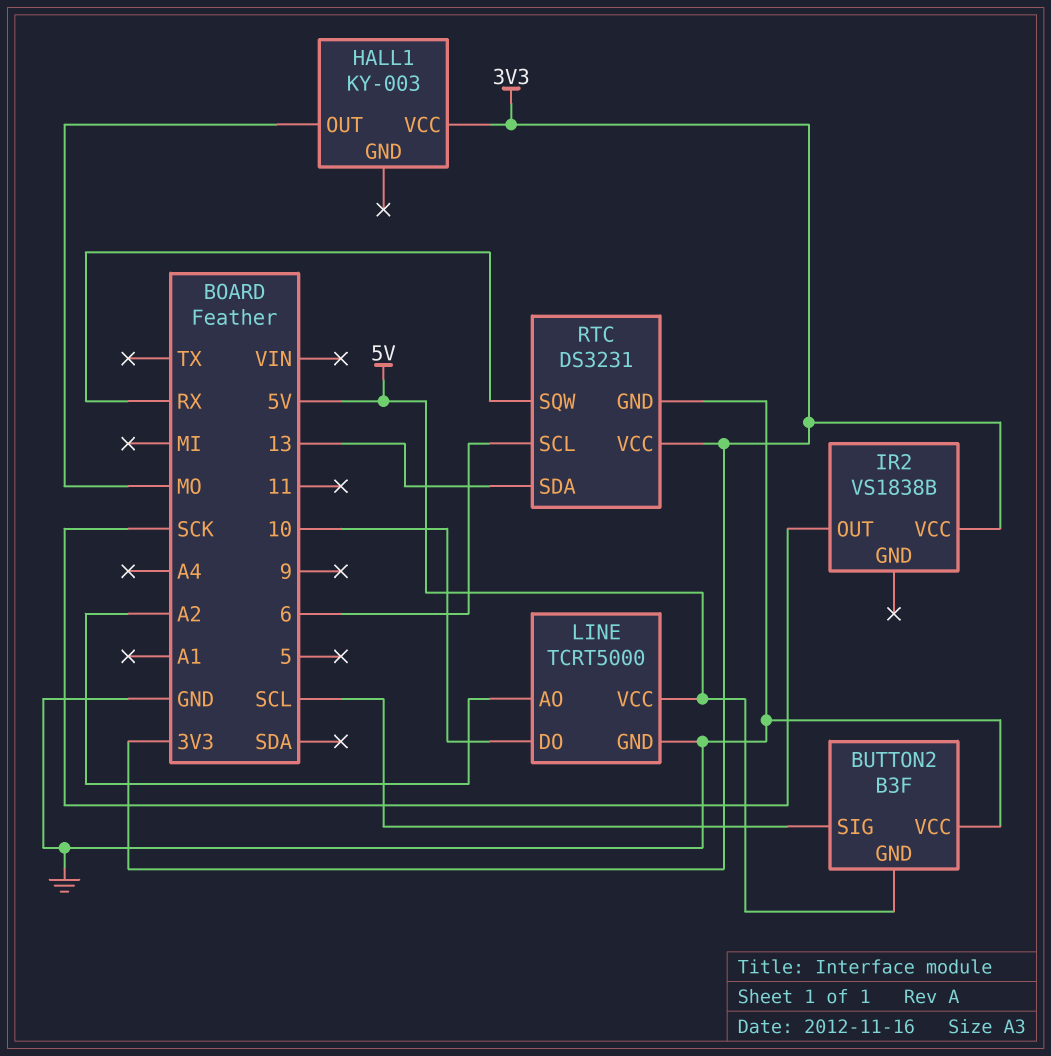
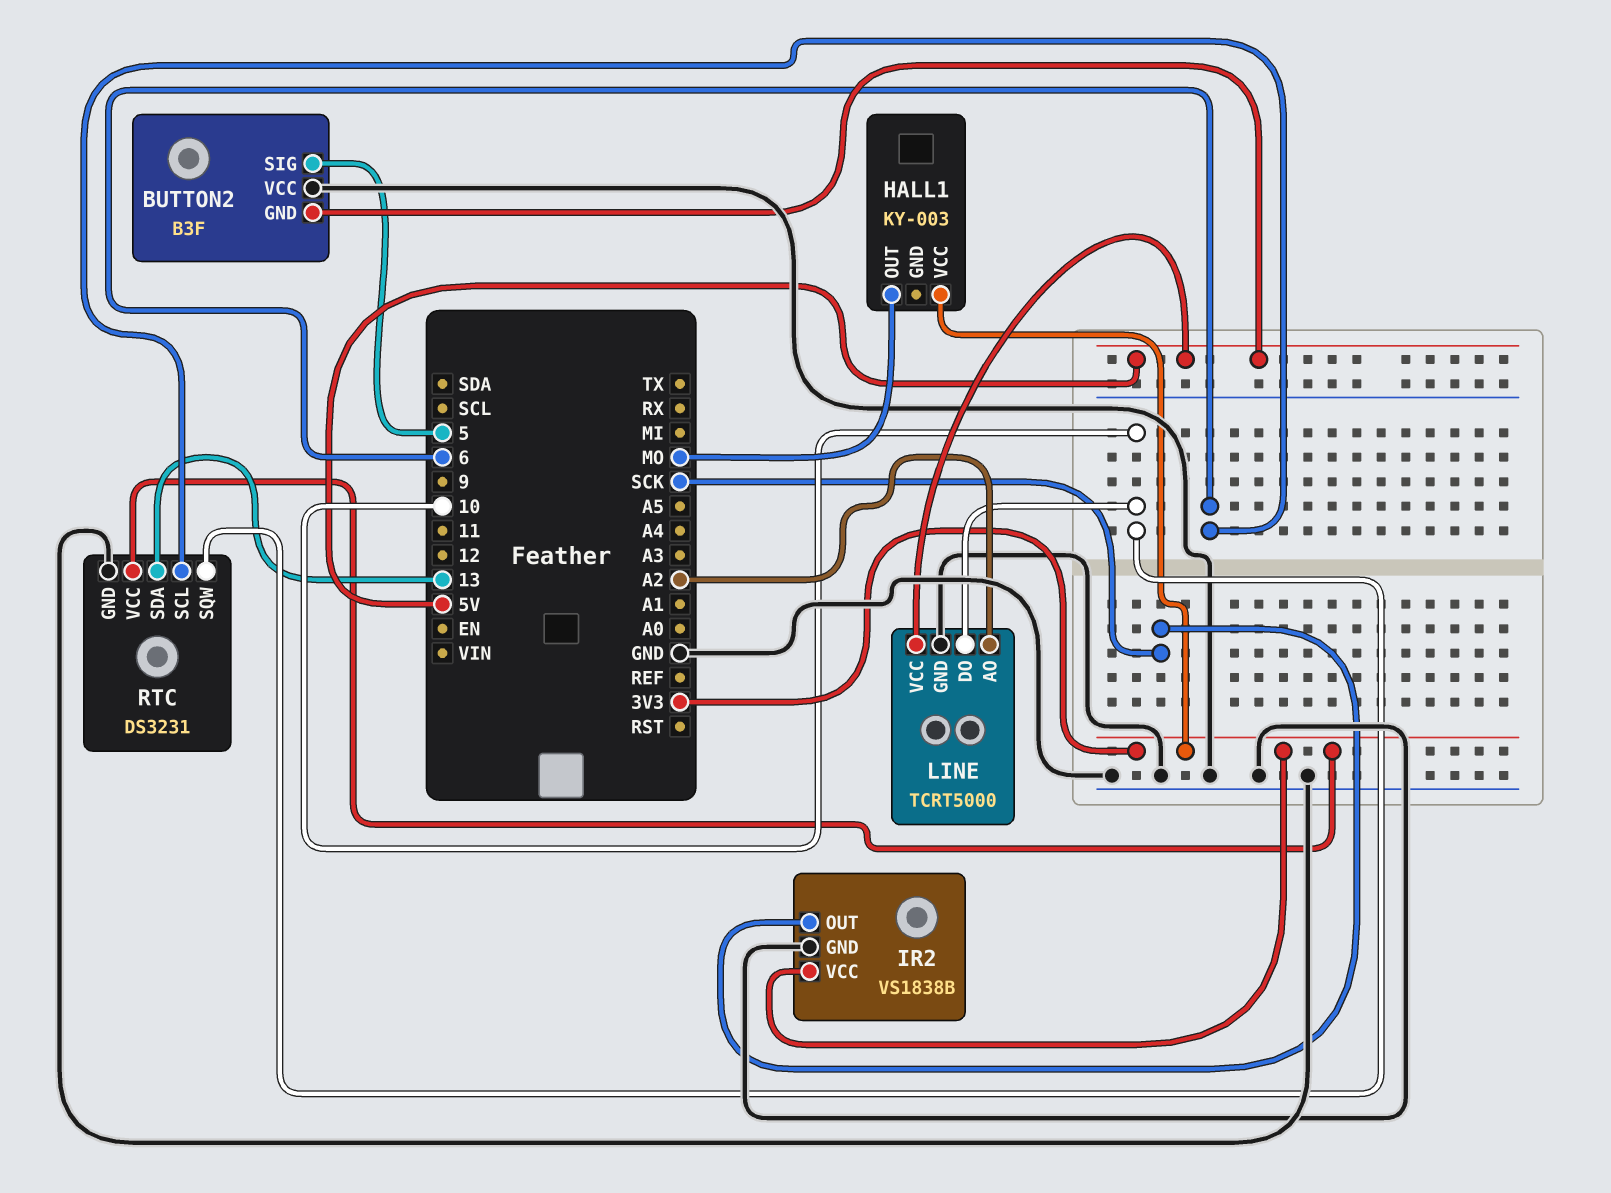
BUTTON2 pin SIG: SCL -> 5
IR2 pin GND: none -> GND
RTC pin SQW: RX -> 10

